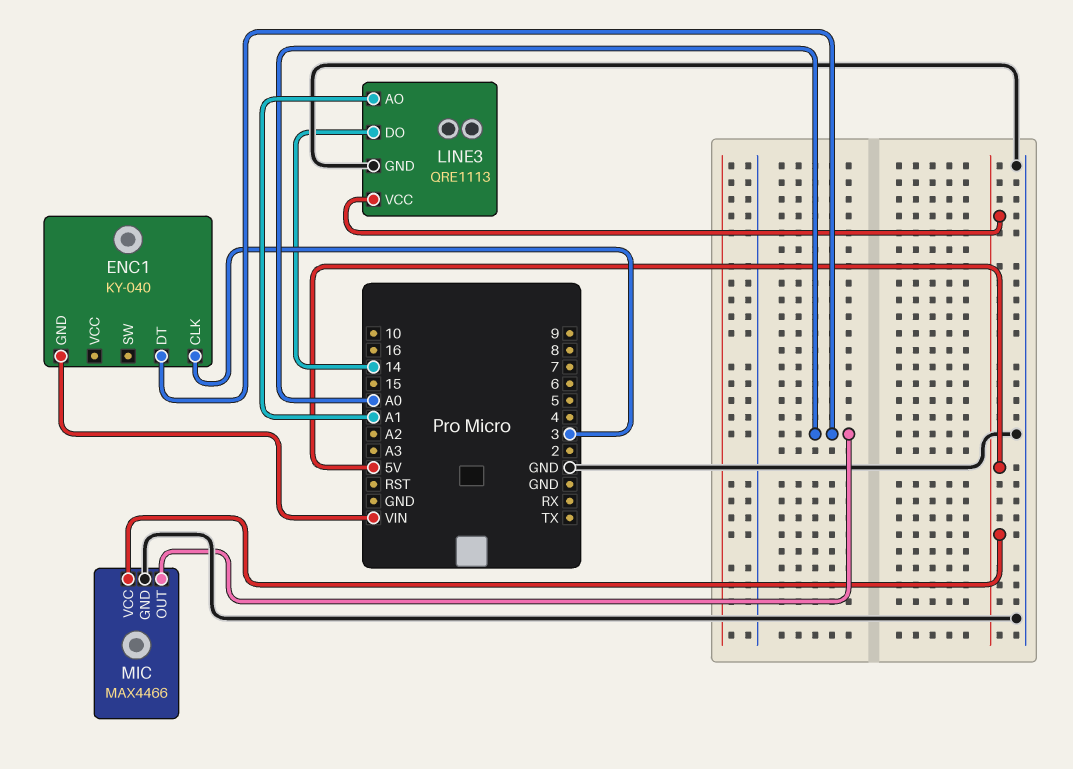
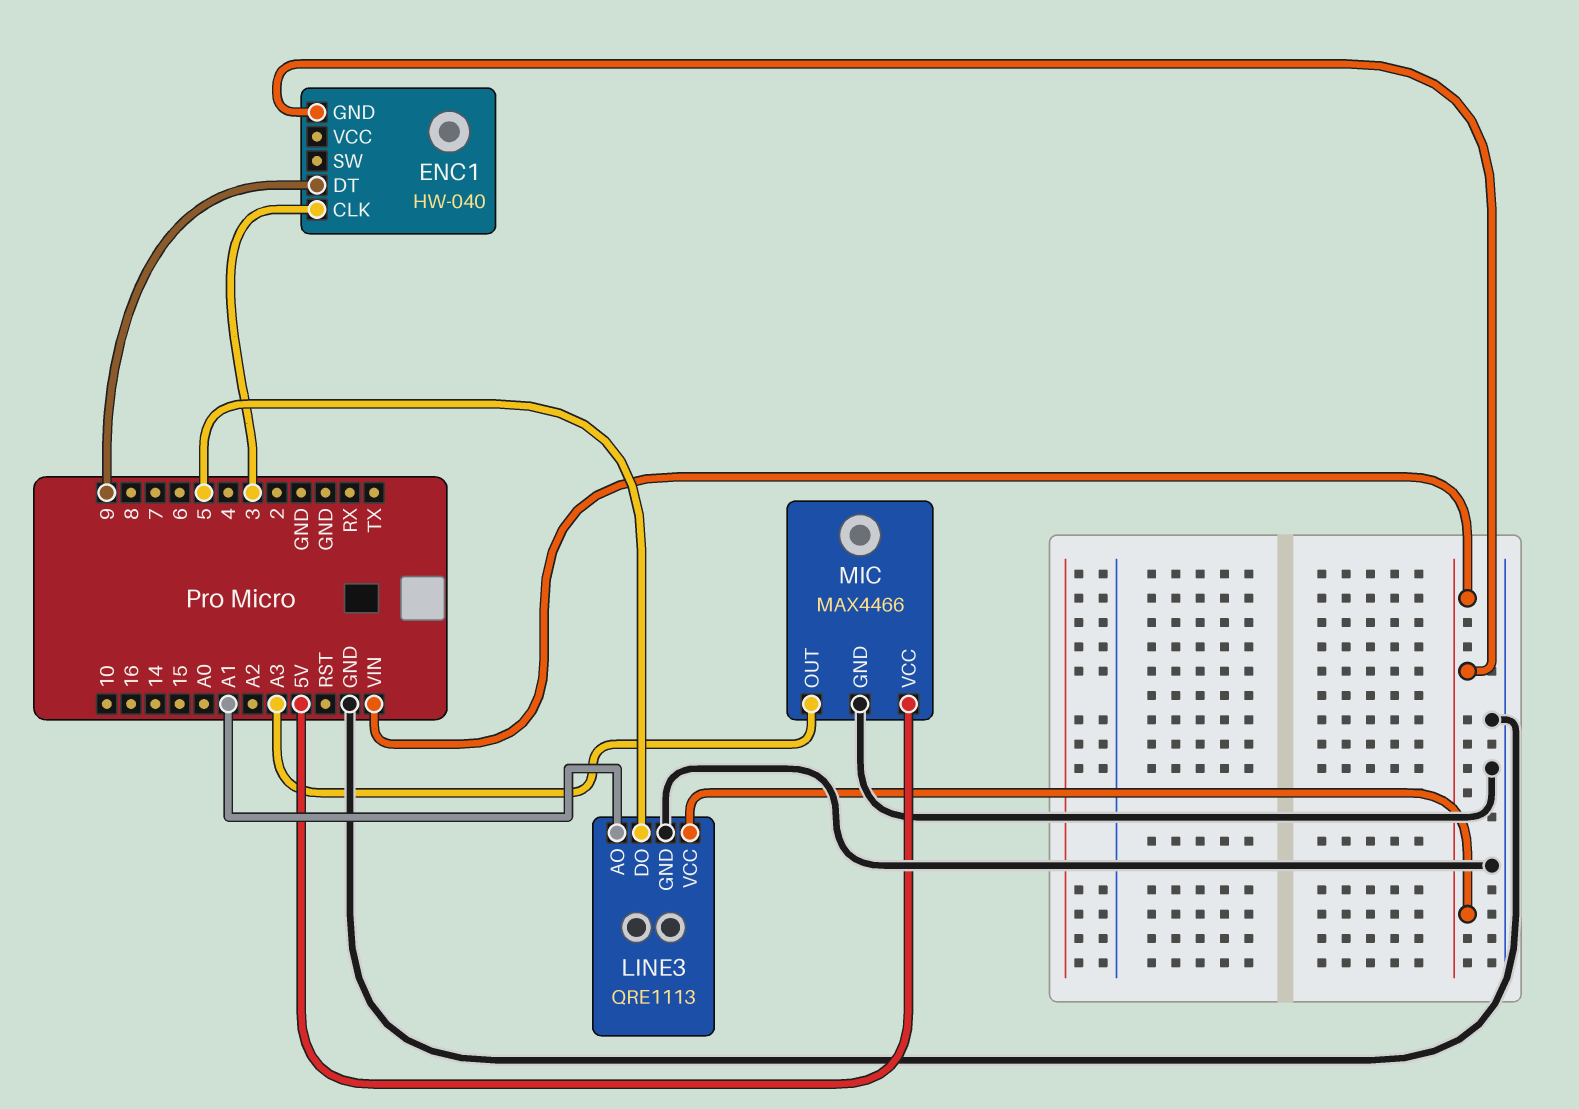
ENC1: KY-040 -> HW-040
ENC1 pin DT: A0 -> 9
LINE3 pin DO: 14 -> 5
LINE3 pin VCC: 5V -> VIN
MIC pin OUT: A0 -> A3

